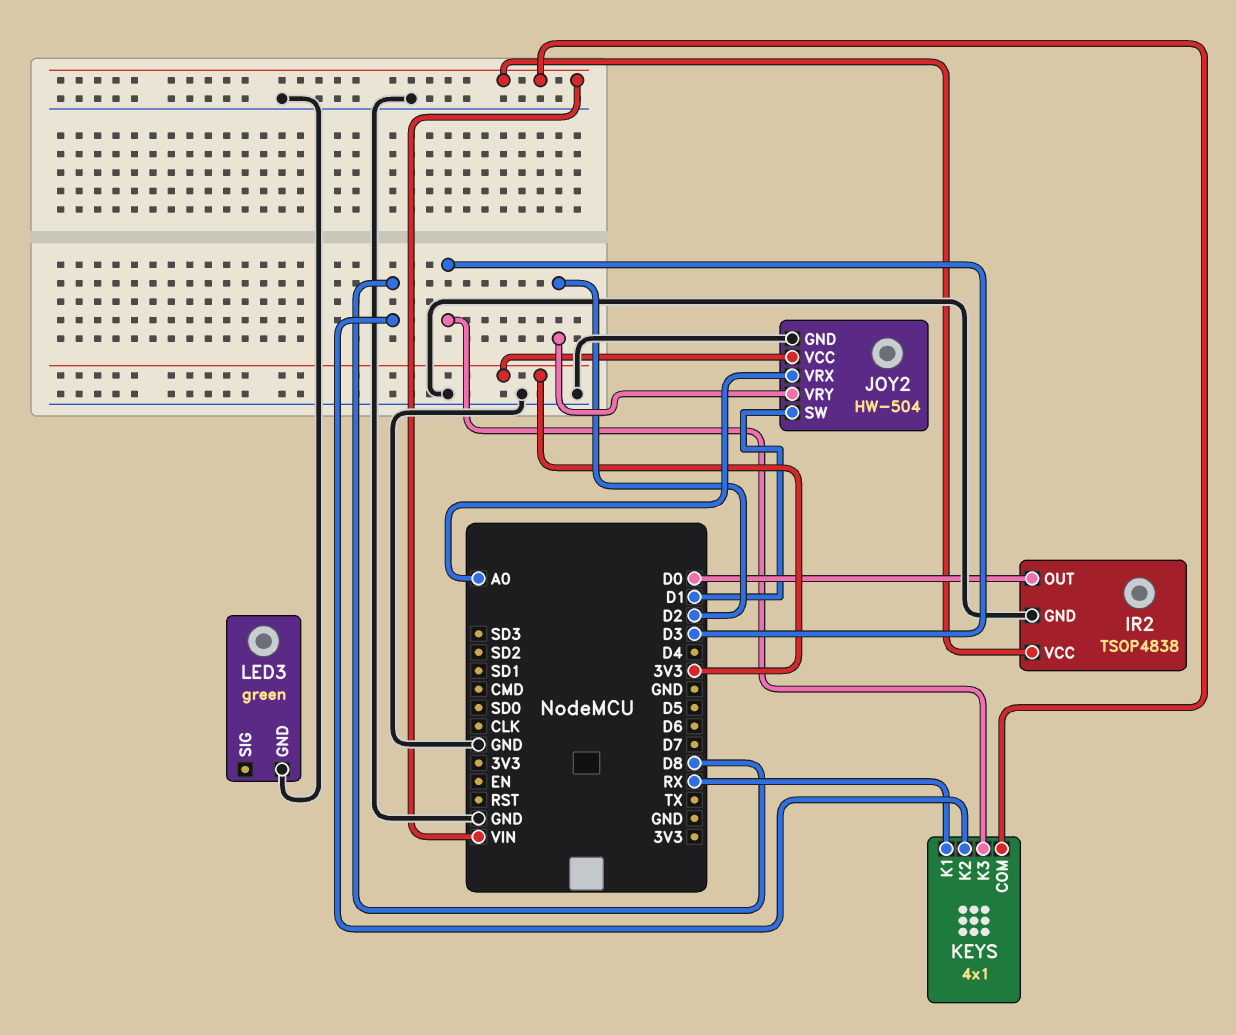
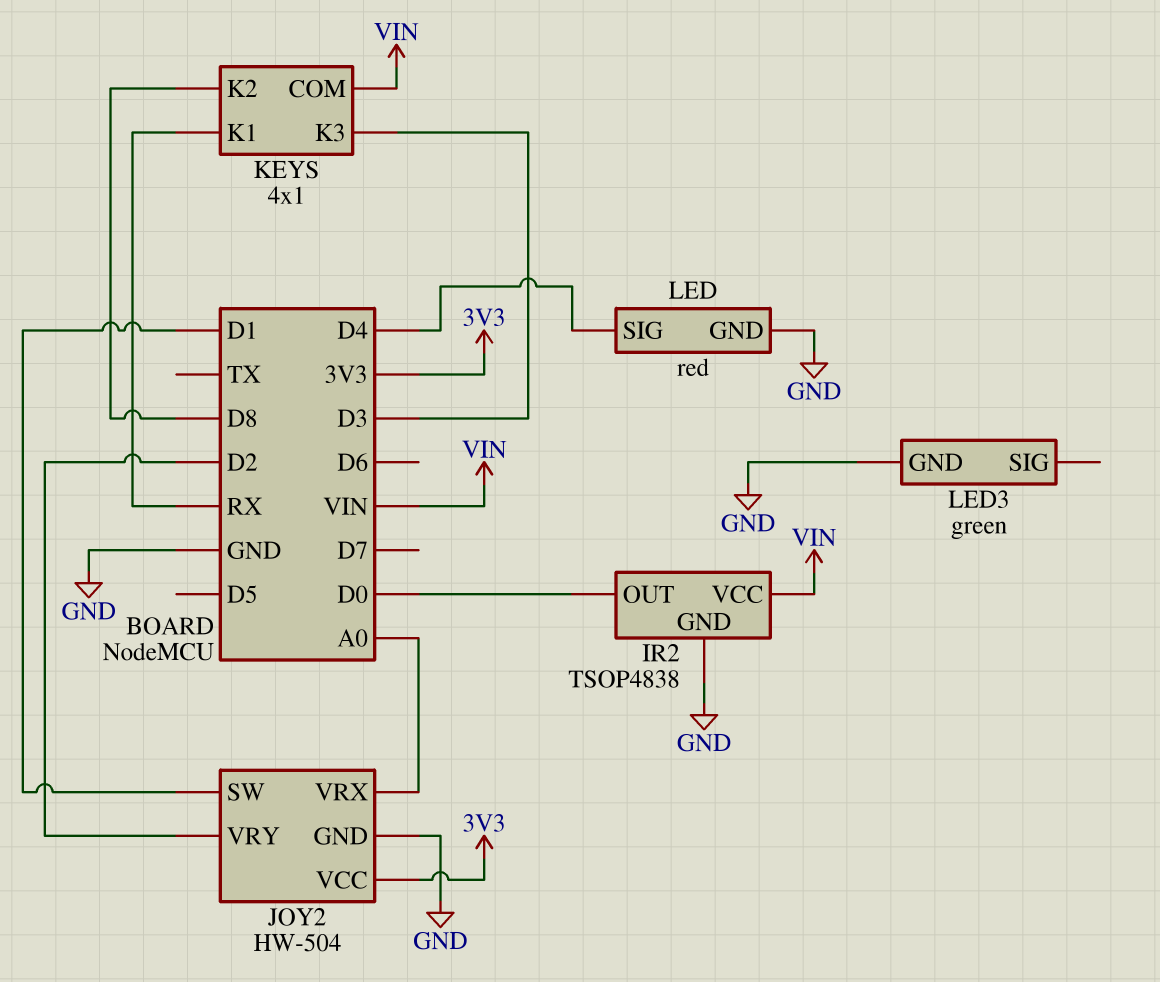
LED: none -> red
LED pin GND: none -> GND
LED pin SIG: none -> D4

